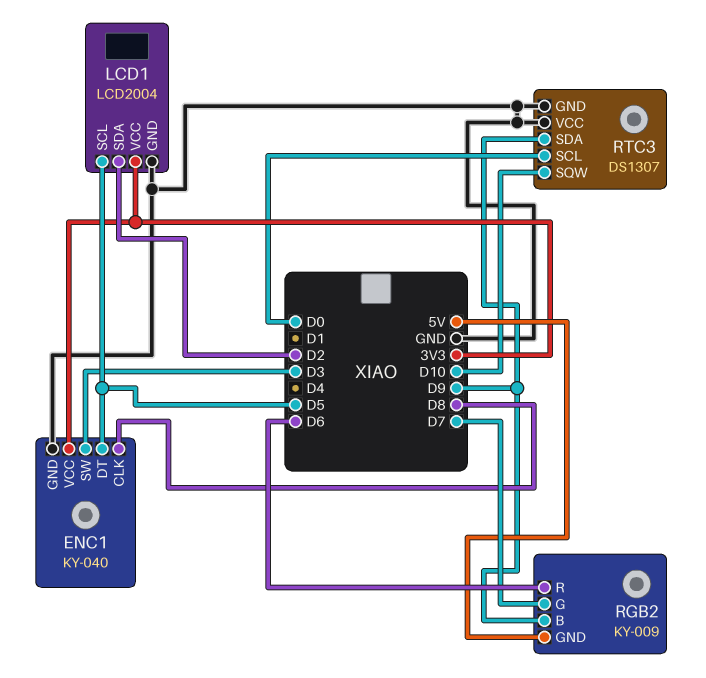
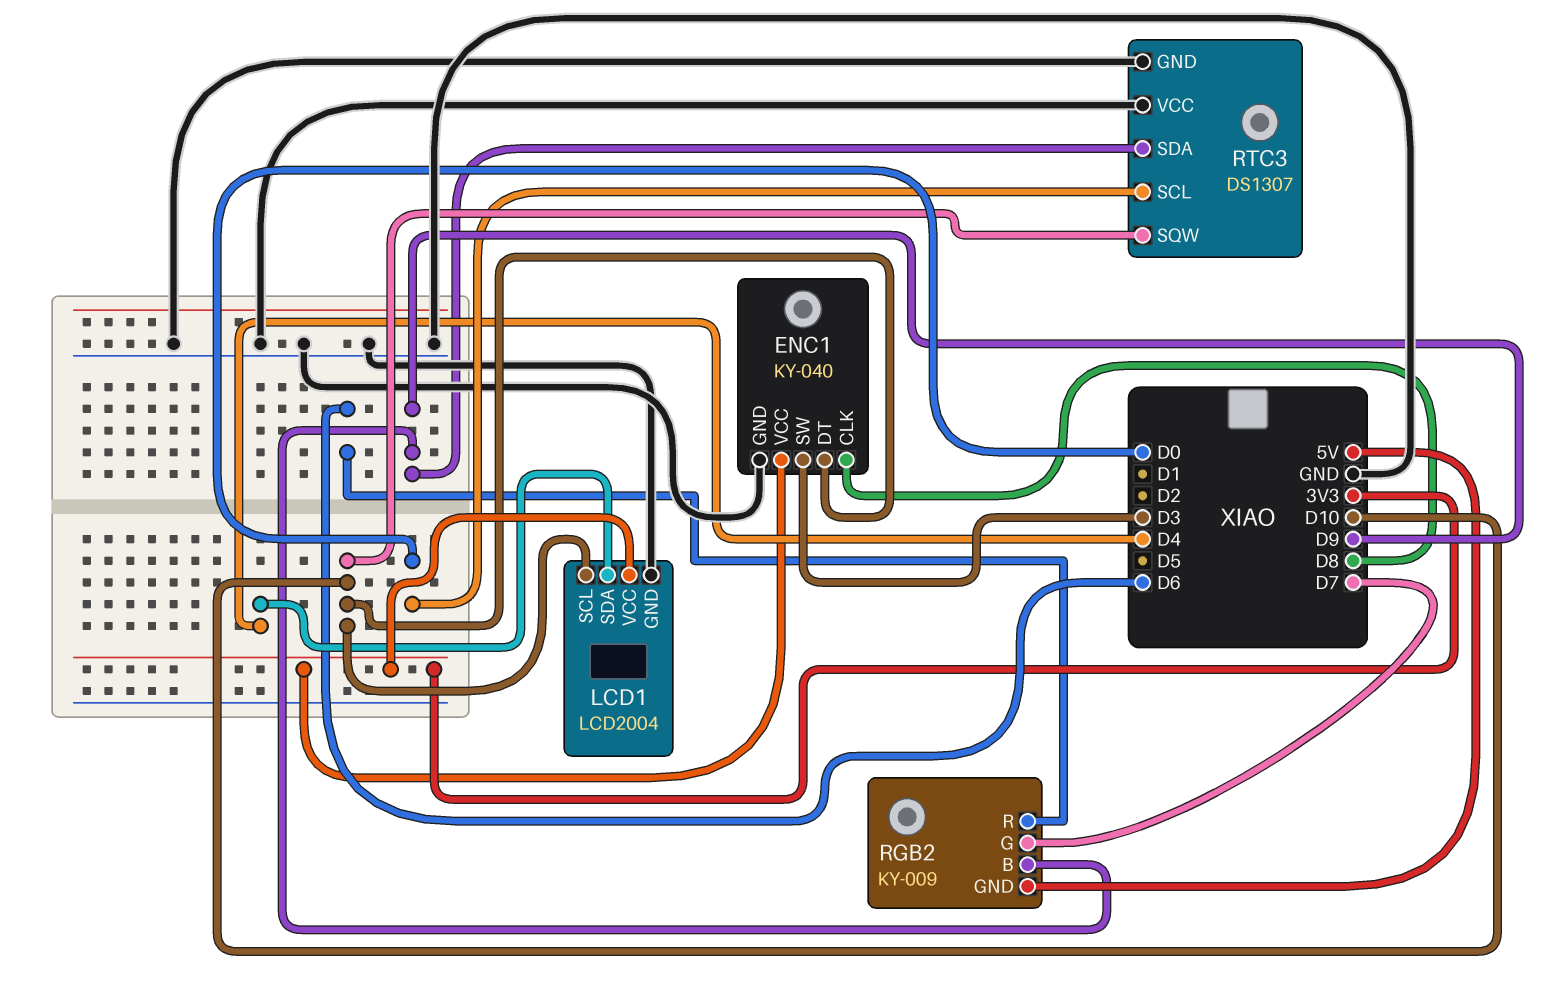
ENC1 pin DT: D5 -> D10
LCD1 pin SCL: D5 -> D10
LCD1 pin SDA: D2 -> D4

